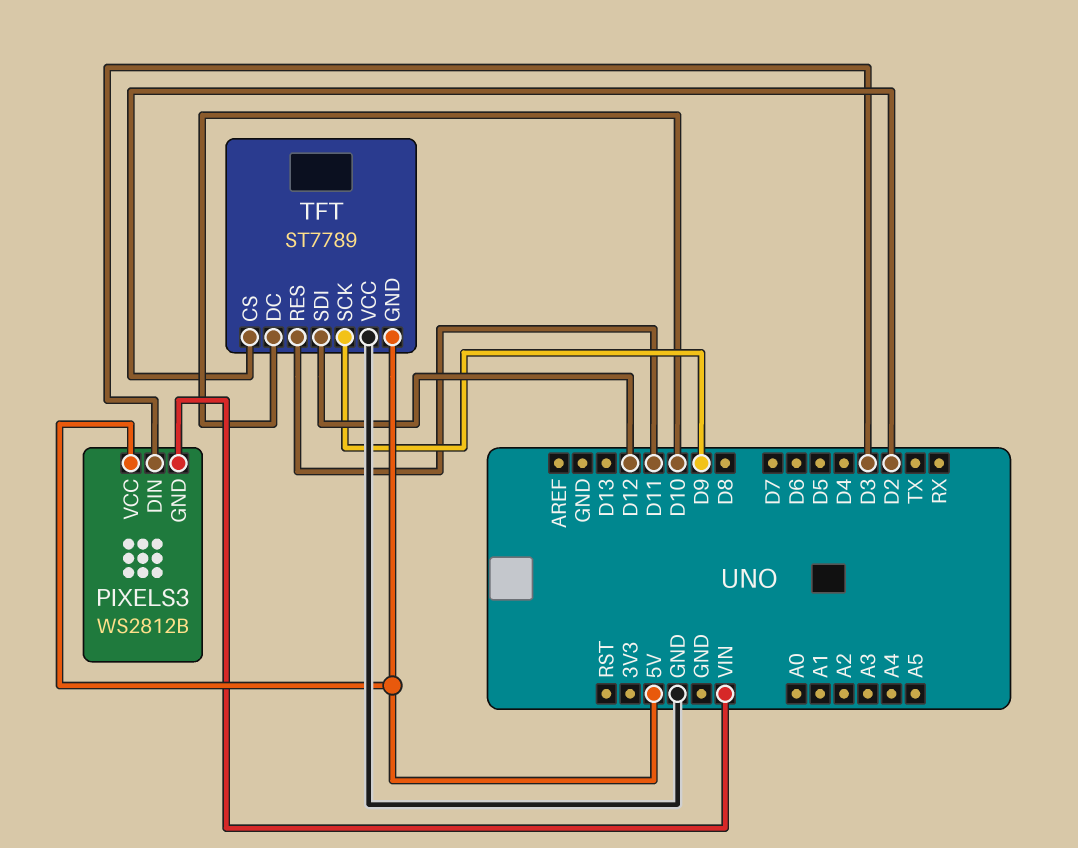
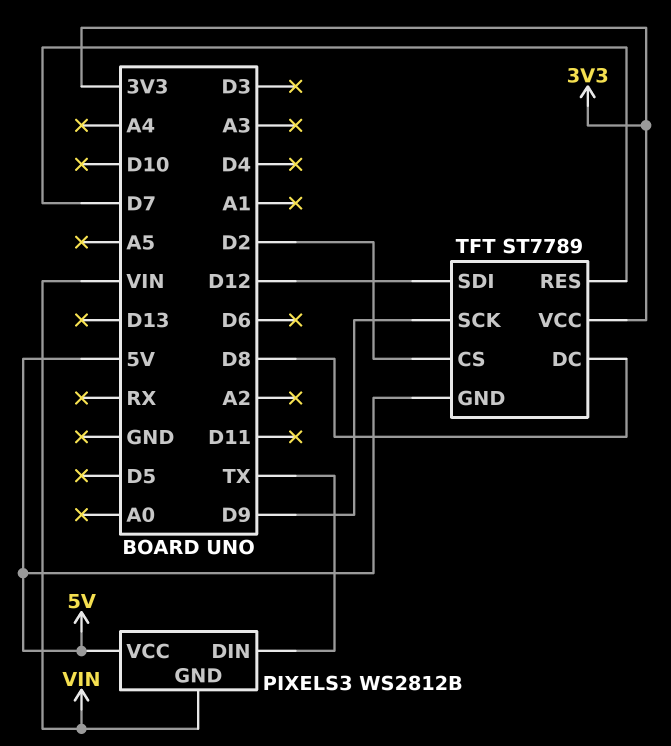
PIXELS3 pin DIN: D3 -> TX
TFT pin DC: D10 -> D8
TFT pin RES: D11 -> D7
TFT pin VCC: GND -> 3V3

